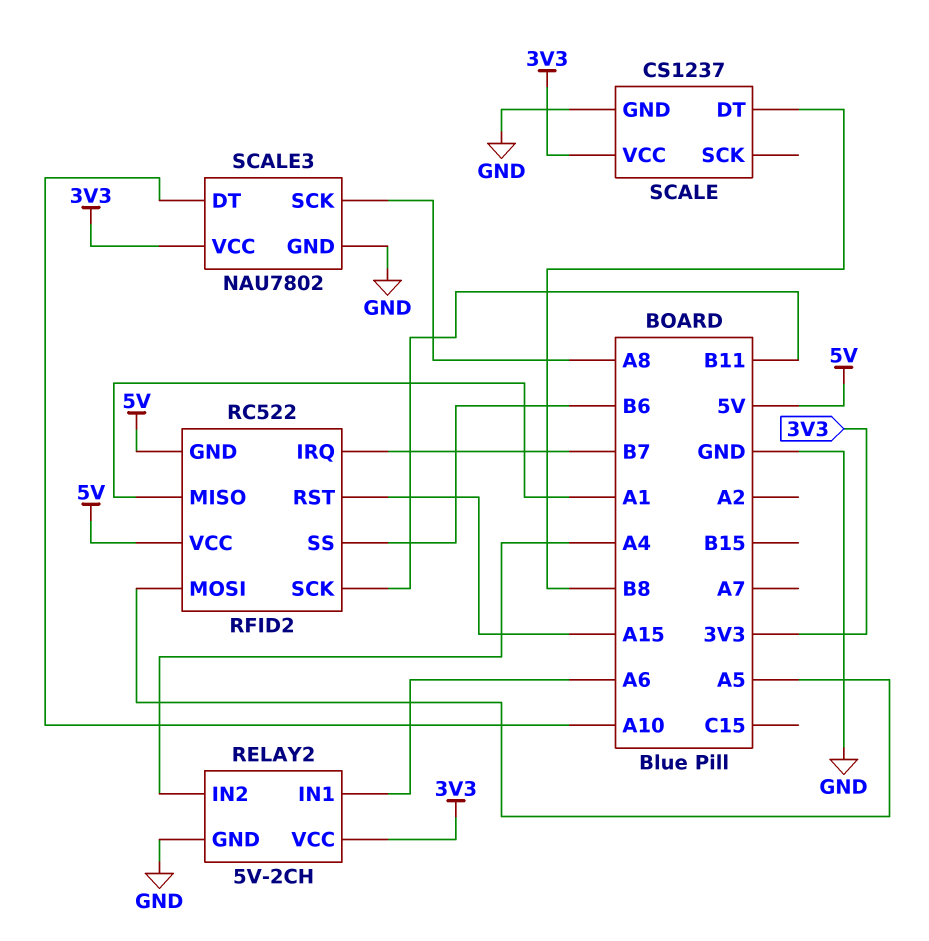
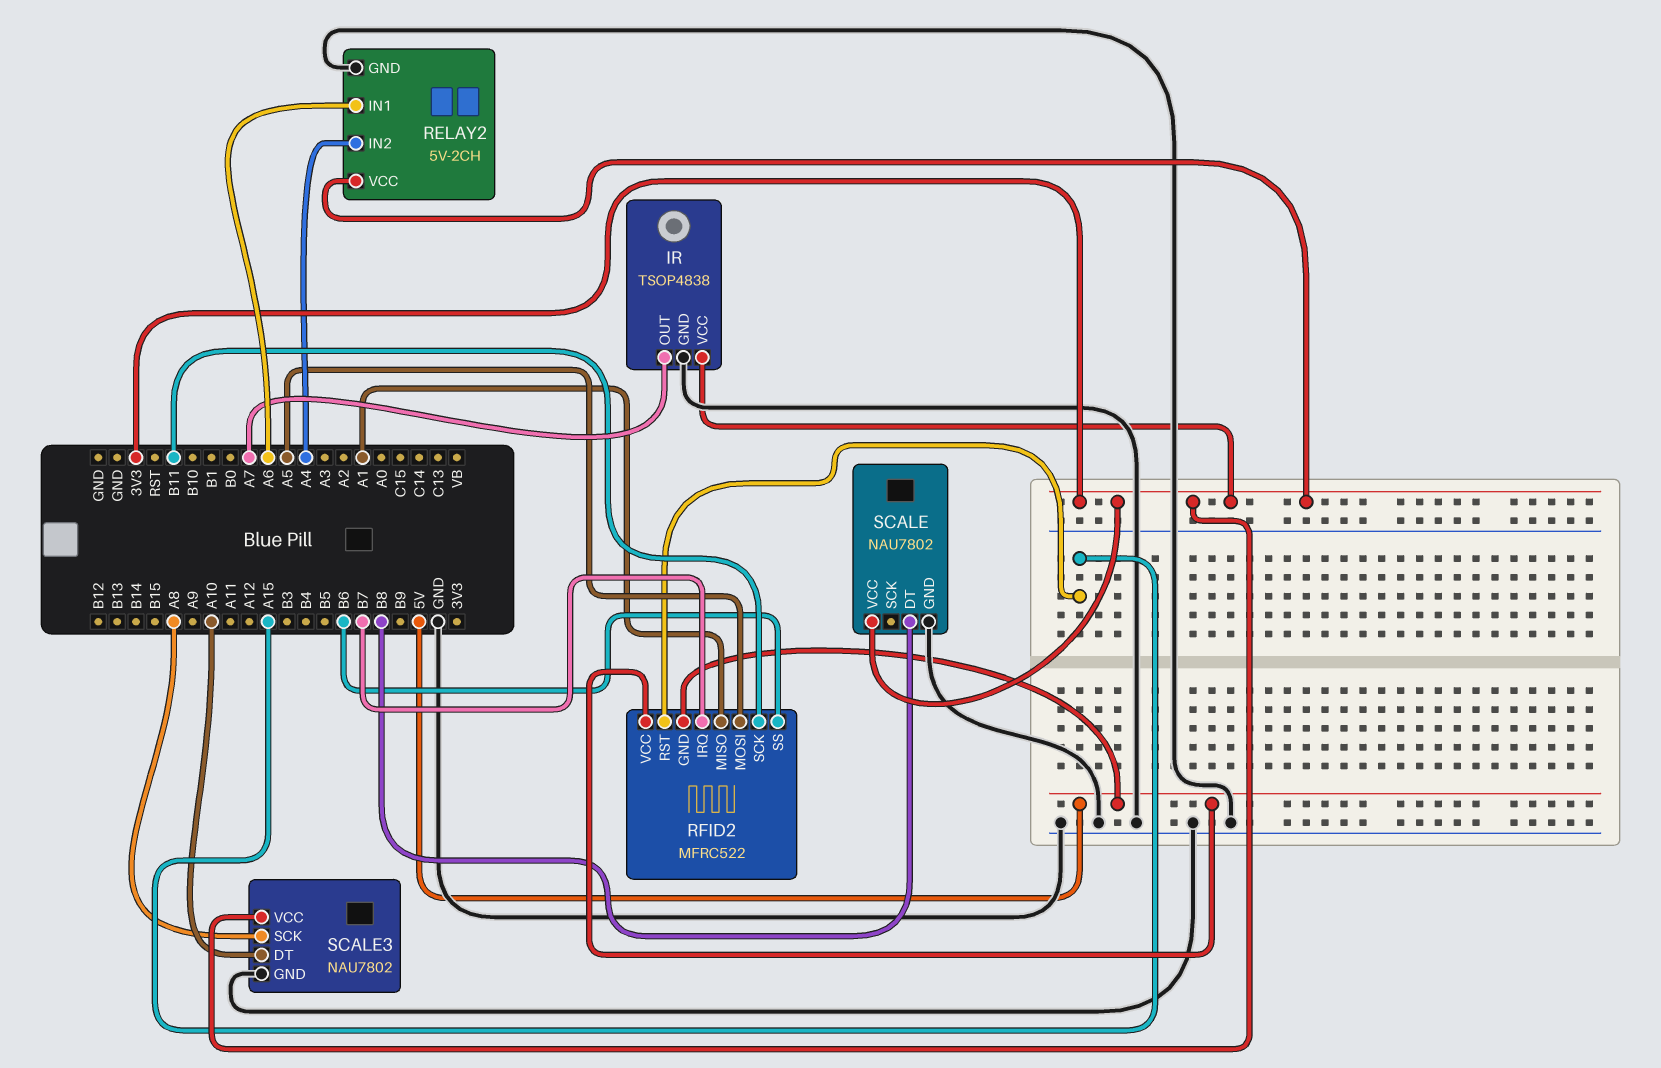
IR: none -> TSOP4838
IR pin GND: none -> GND
IR pin OUT: none -> A7
IR pin VCC: none -> 3V3
RFID2: RC522 -> MFRC522
SCALE: CS1237 -> NAU7802

